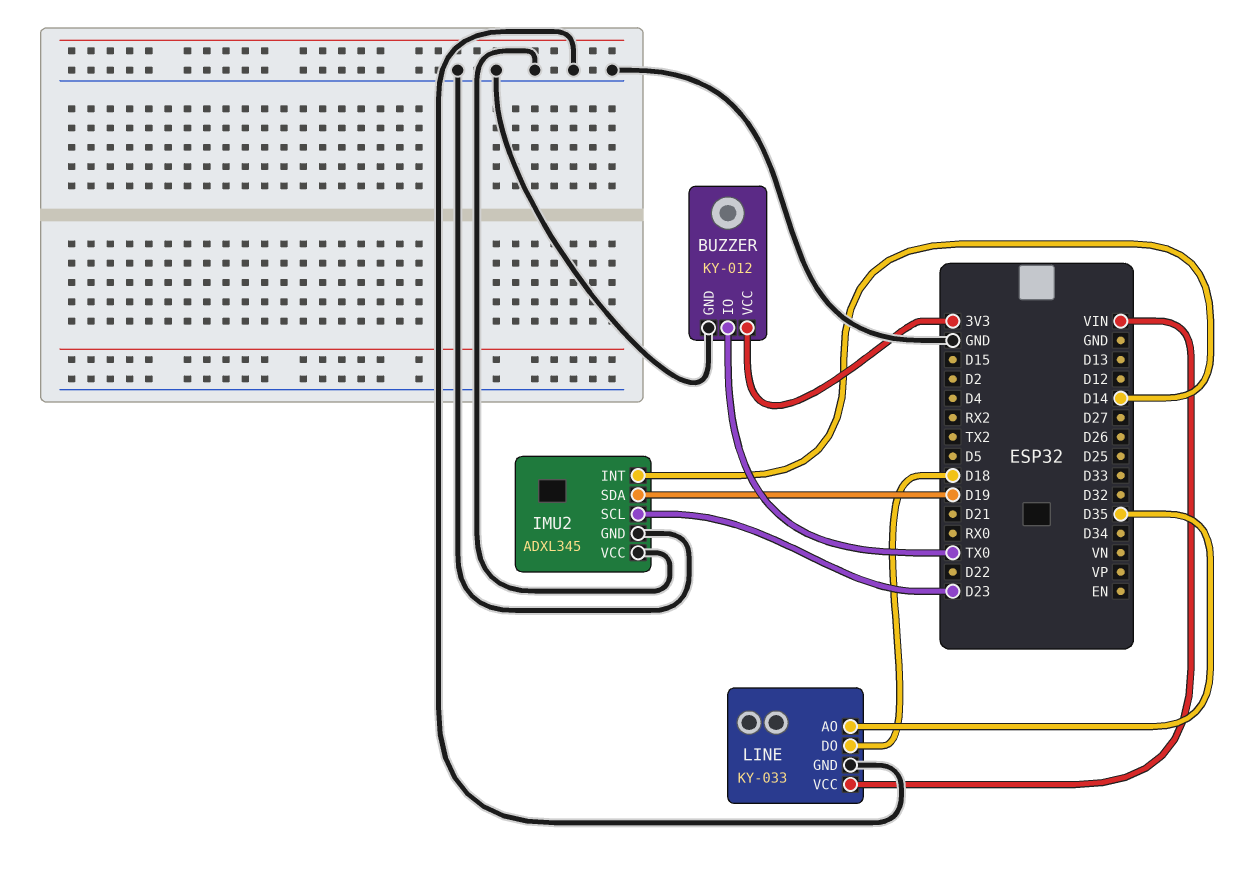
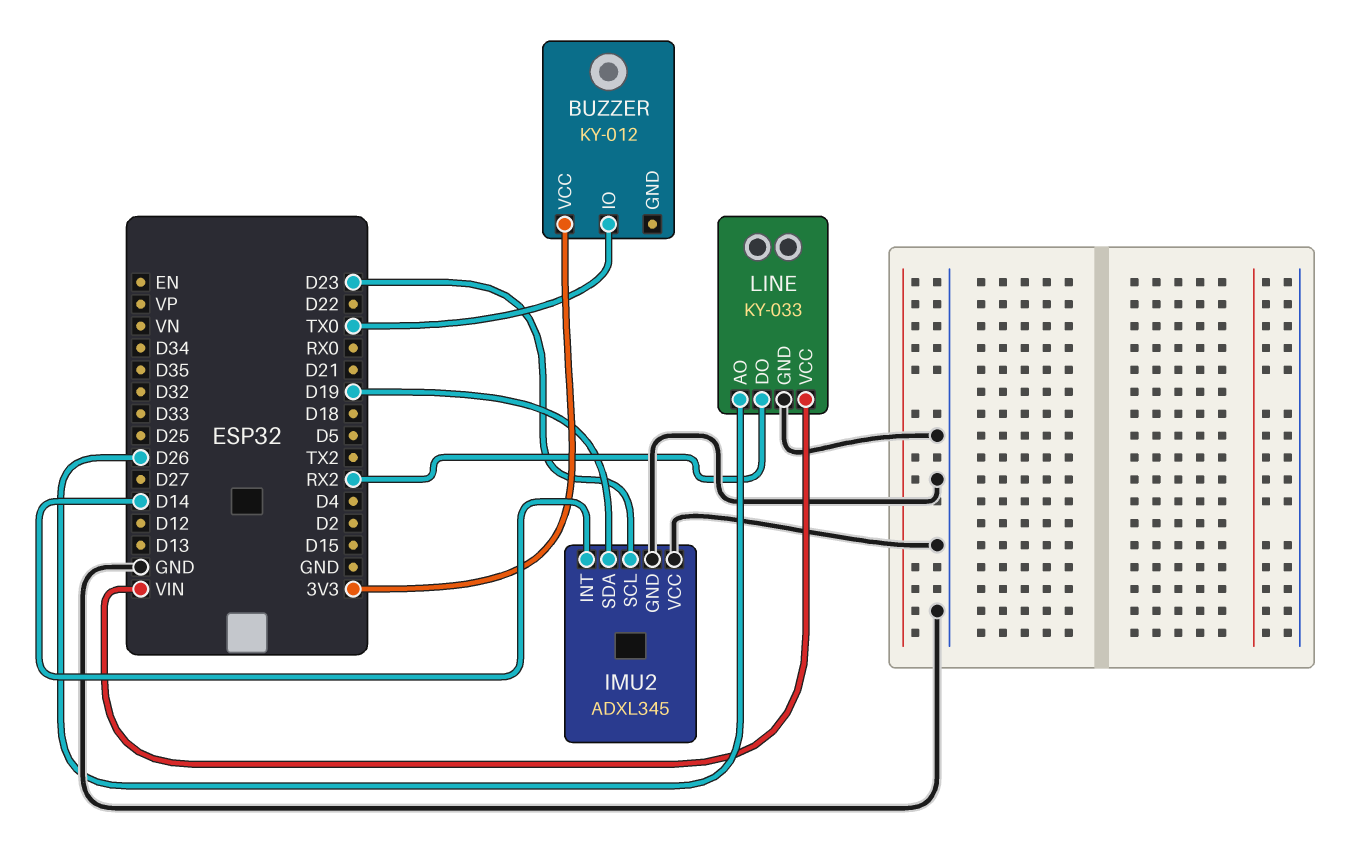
BUZZER pin GND: GND -> none
LINE pin AO: D35 -> D26
LINE pin DO: D18 -> RX2

